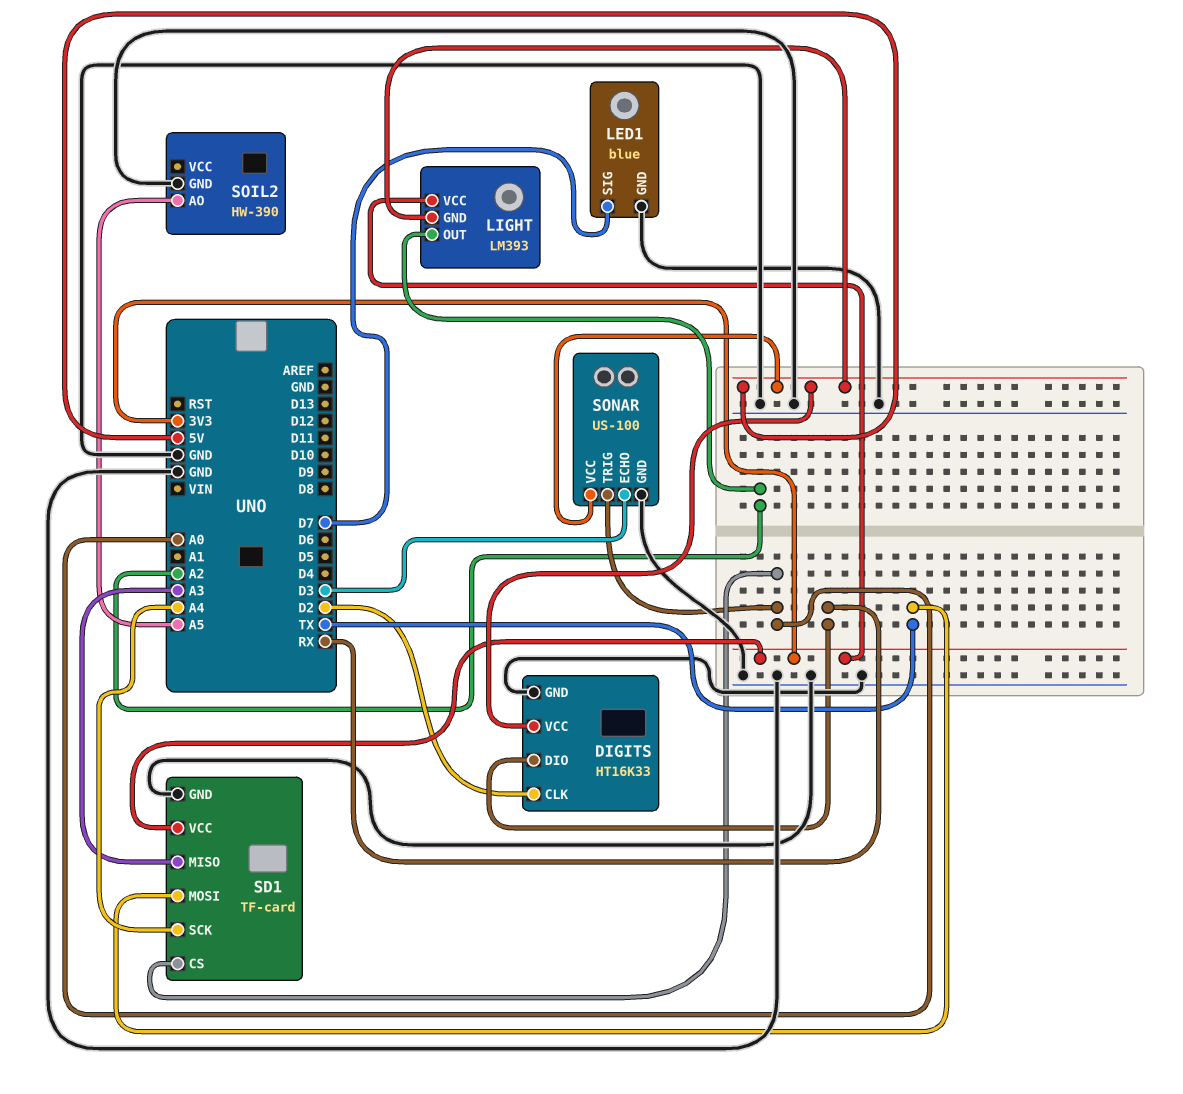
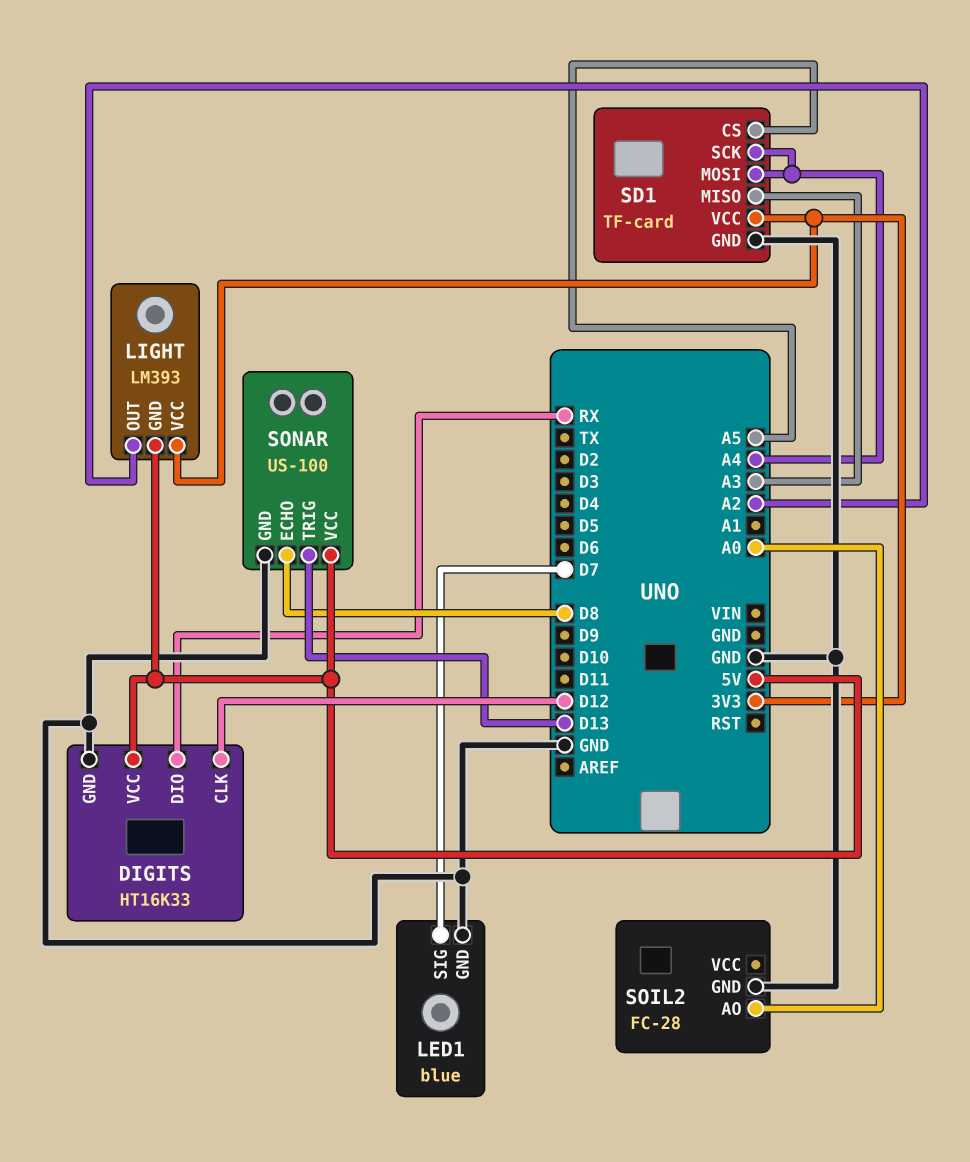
DIGITS pin CLK: D2 -> D12
SD1 pin CS: A0 -> A5
SD1 pin MOSI: TX -> A4
SOIL2: HW-390 -> FC-28
SOIL2 pin AO: A5 -> A0
SONAR pin ECHO: D3 -> D8
SONAR pin TRIG: A0 -> D13

